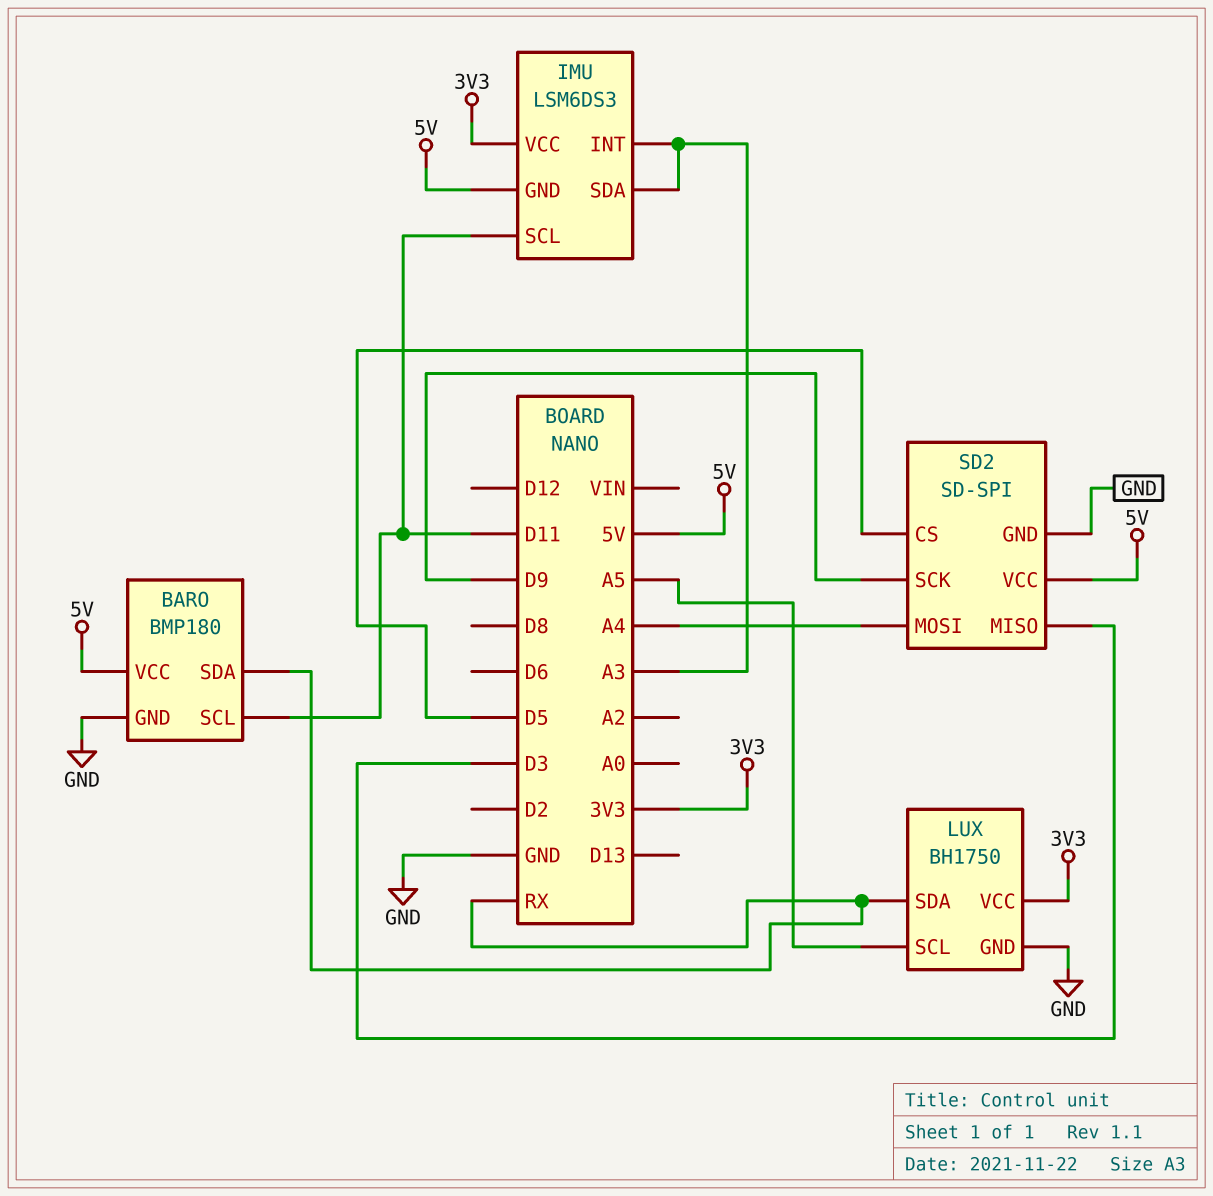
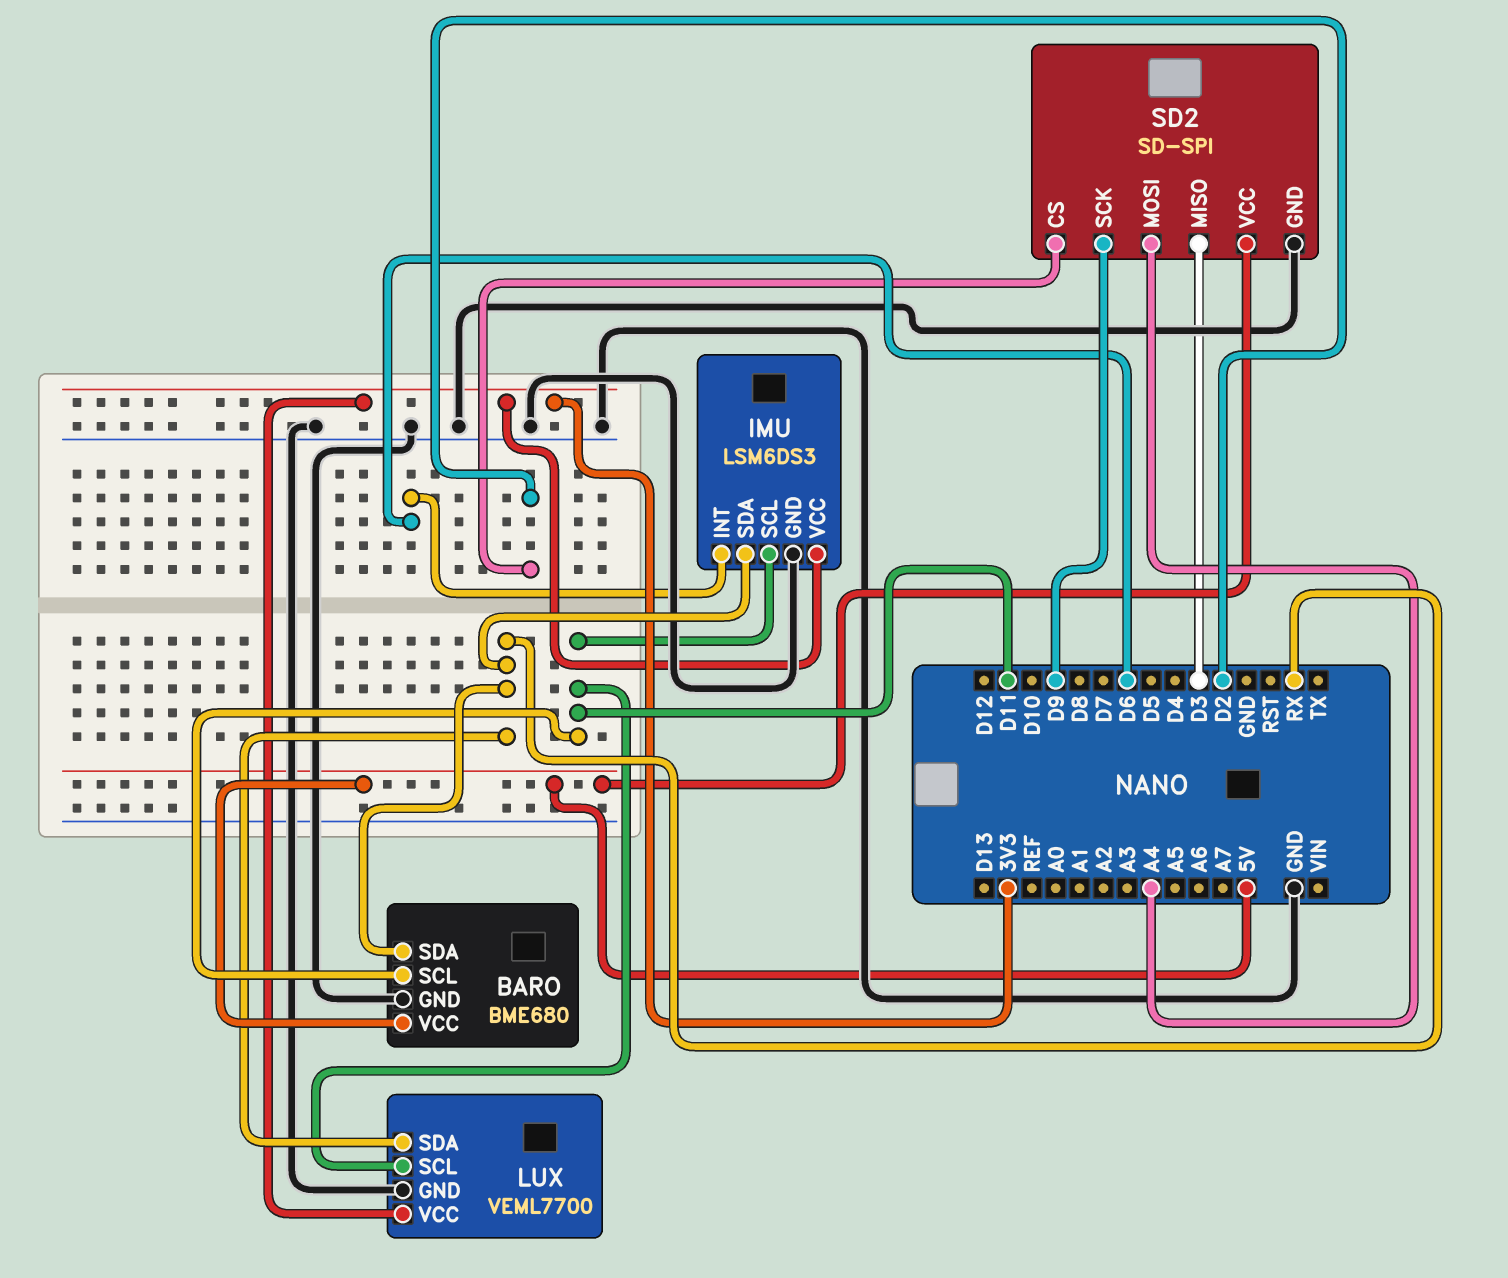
BARO: BMP180 -> BME680
IMU pin GND: 5V -> GND
IMU pin INT: A3 -> D6
IMU pin SDA: A3 -> RX
LUX: BH1750 -> VEML7700
LUX pin SCL: A5 -> D11
SD2 pin CS: D5 -> D2

